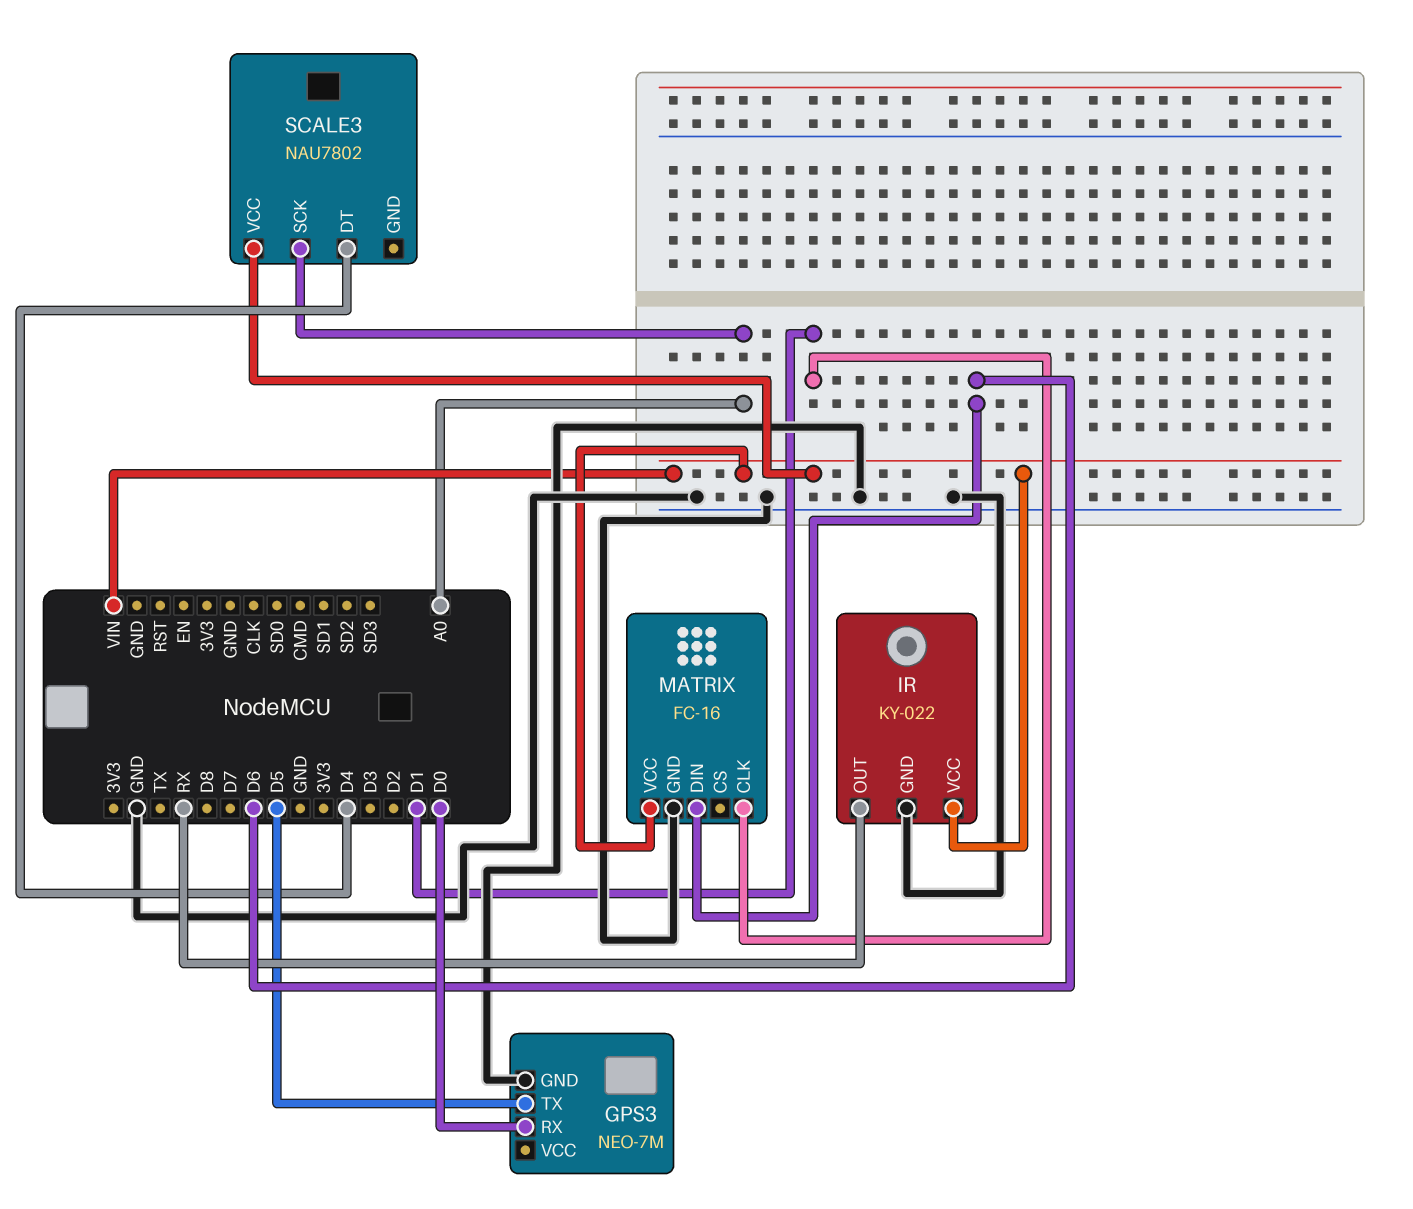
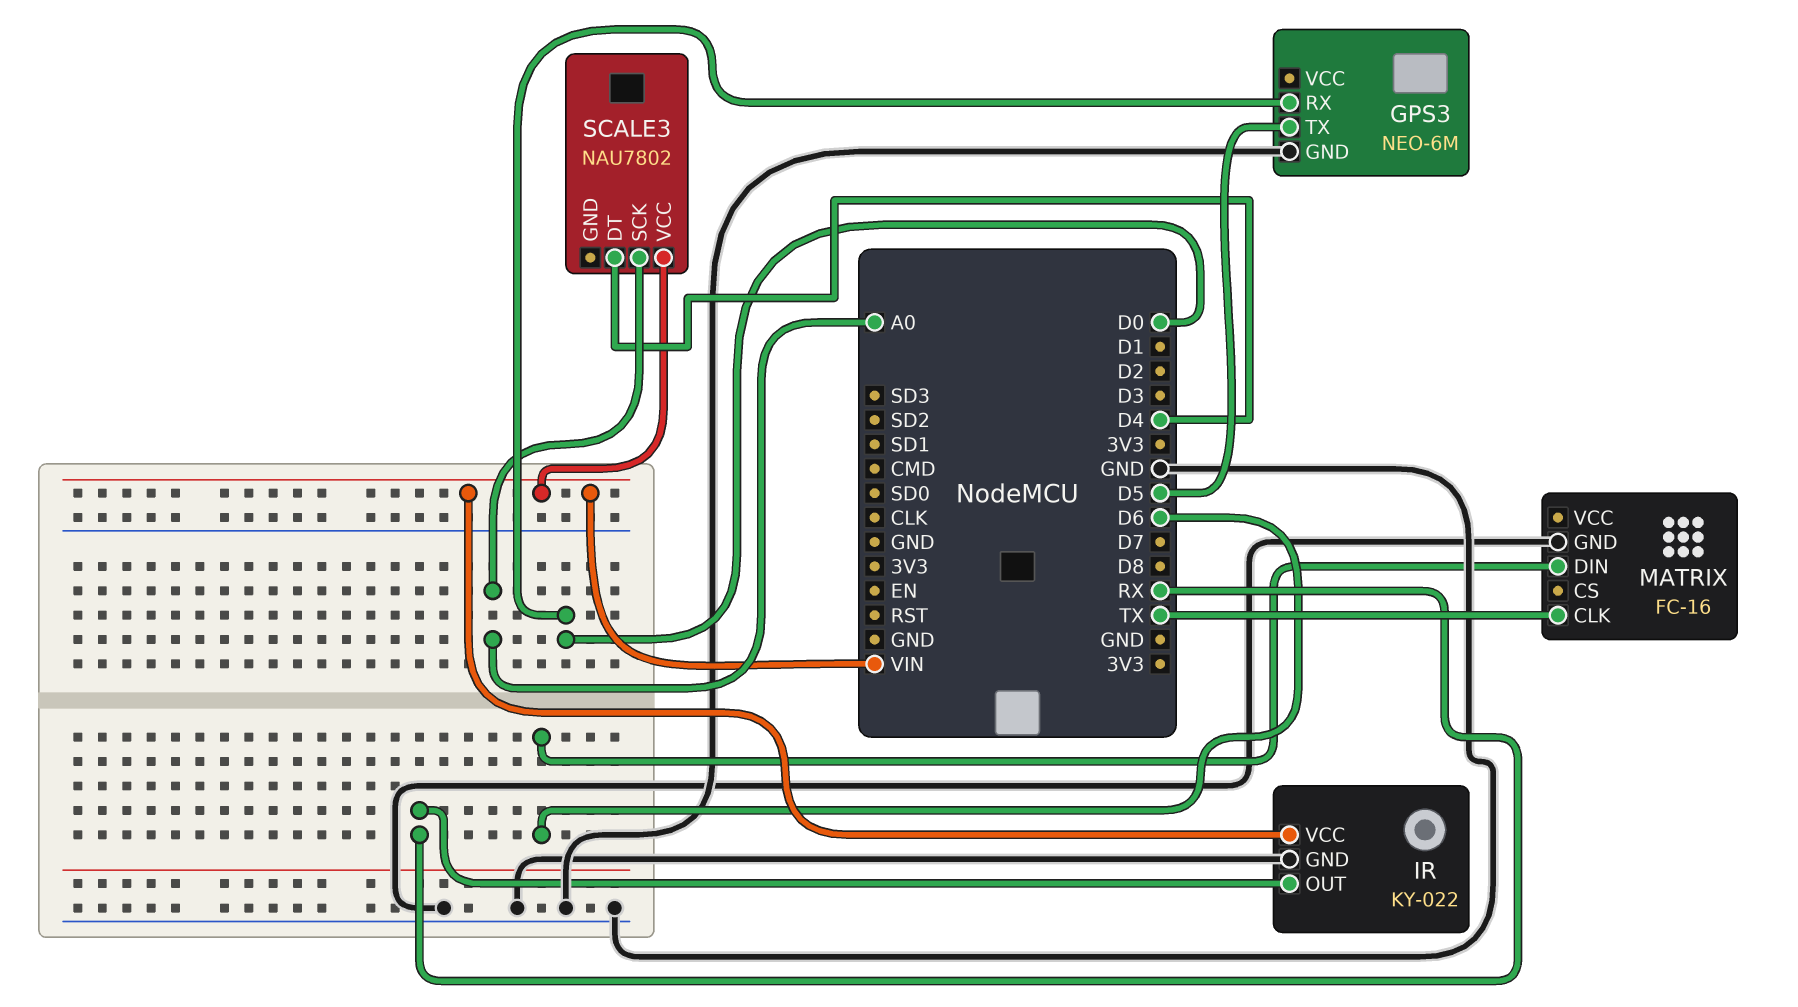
GPS3: NEO-7M -> NEO-6M
MATRIX pin CLK: D1 -> TX
MATRIX pin VCC: VIN -> none

